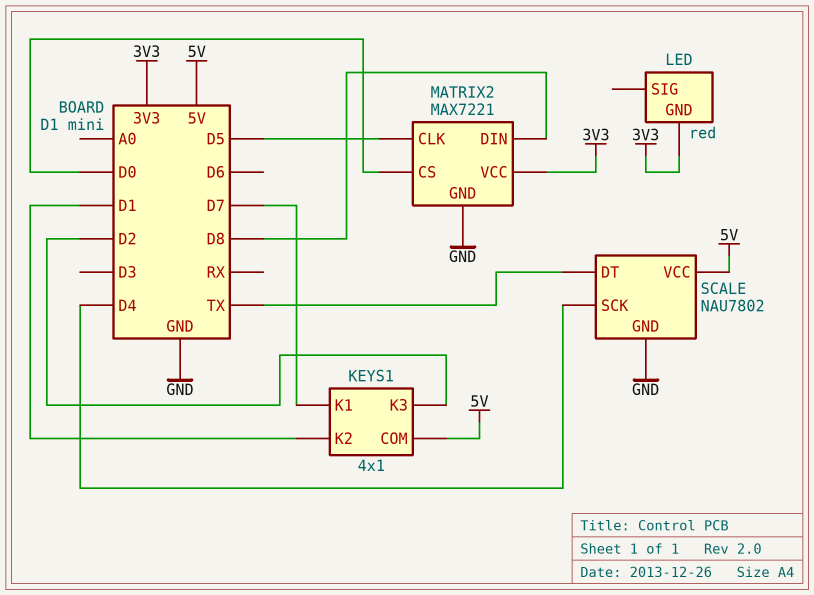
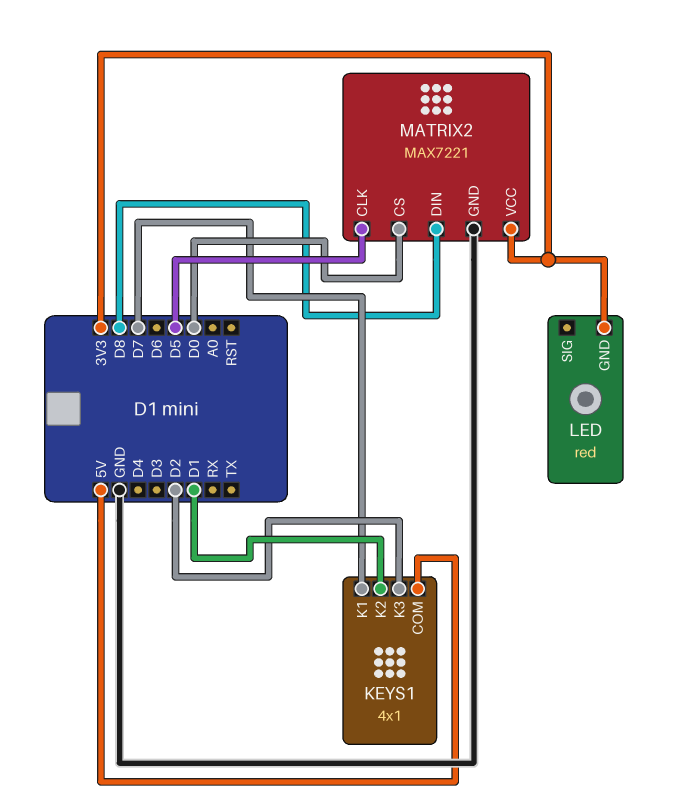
SCALE: NAU7802 -> none
SCALE pin DT: TX -> none
SCALE pin GND: GND -> none
SCALE pin SCK: D4 -> none
SCALE pin VCC: 5V -> none

